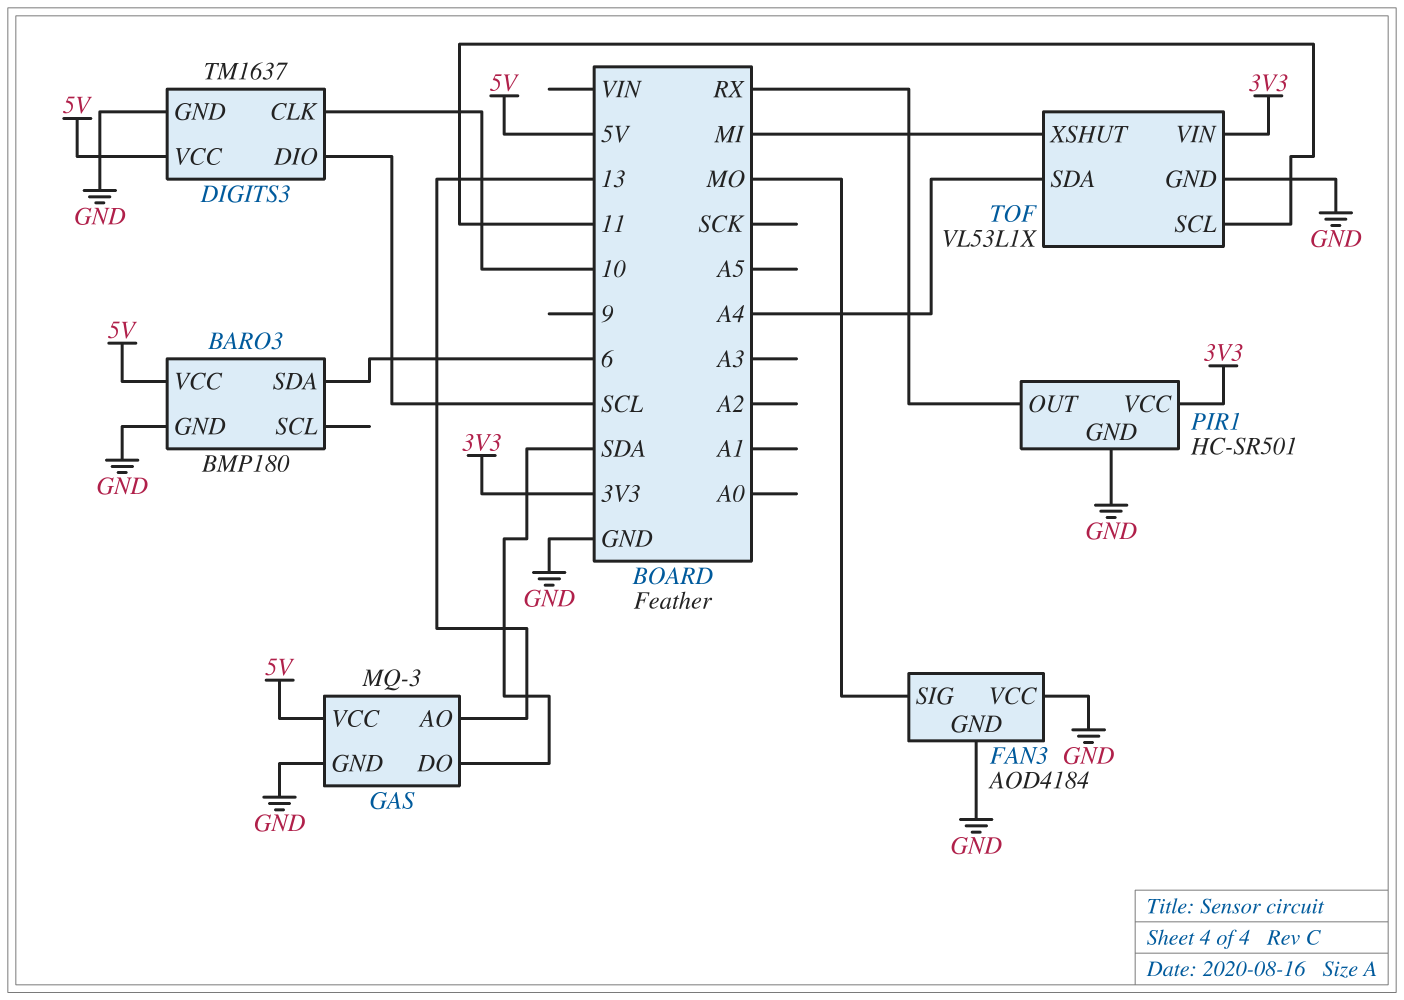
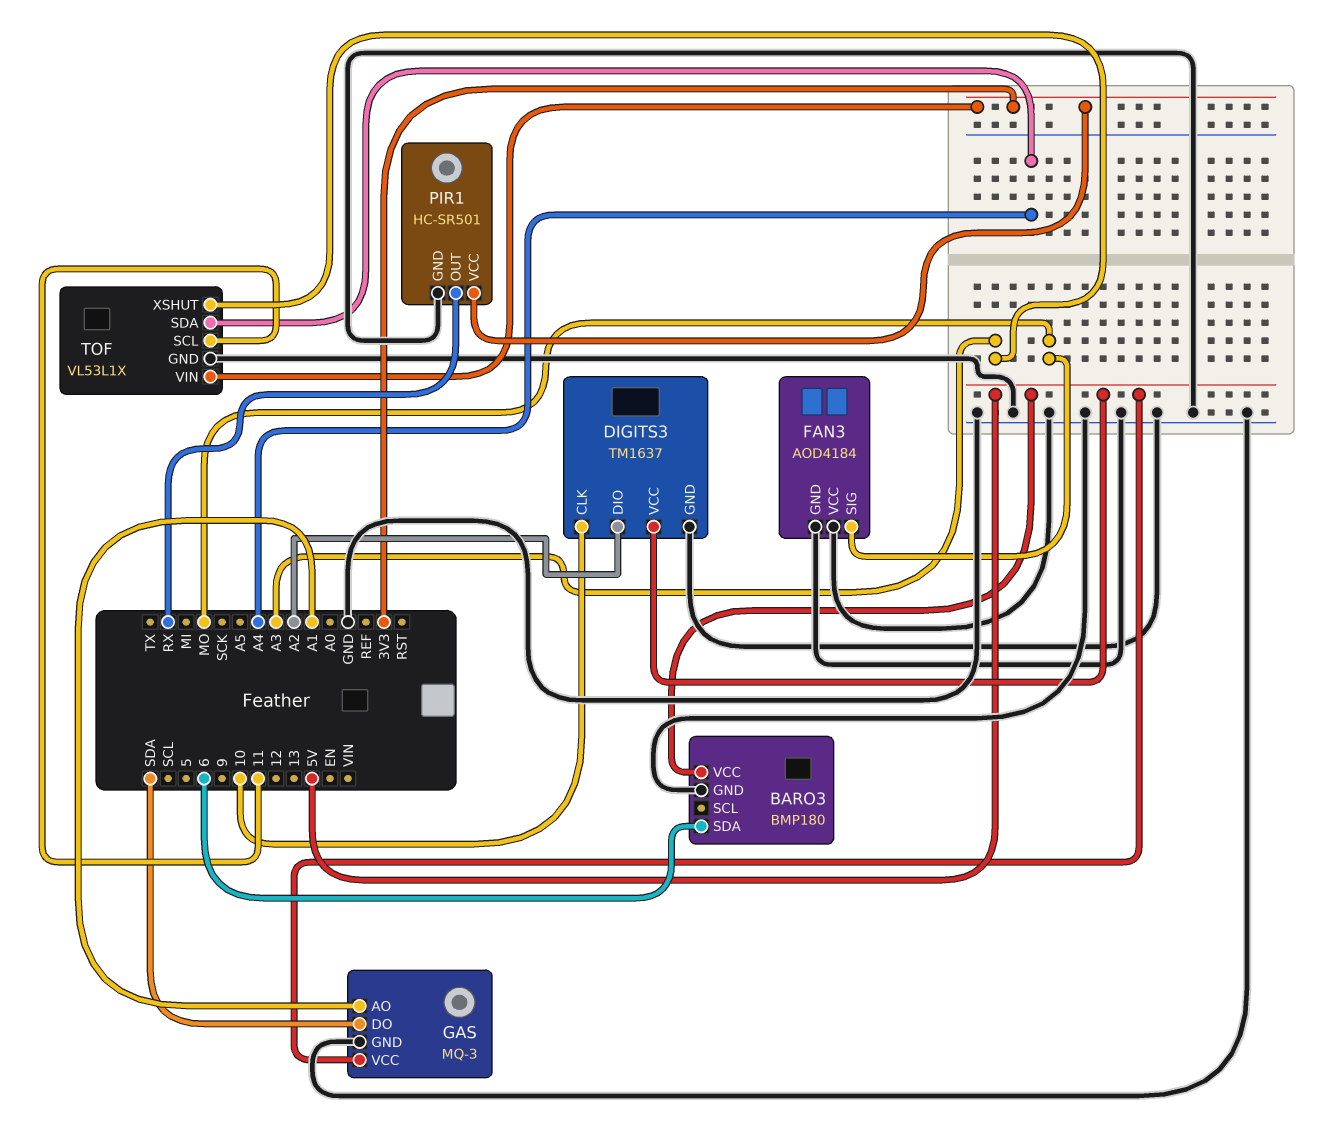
DIGITS3 pin DIO: SCL -> A2
GAS pin AO: 13 -> A1
TOF pin XSHUT: MI -> A3

